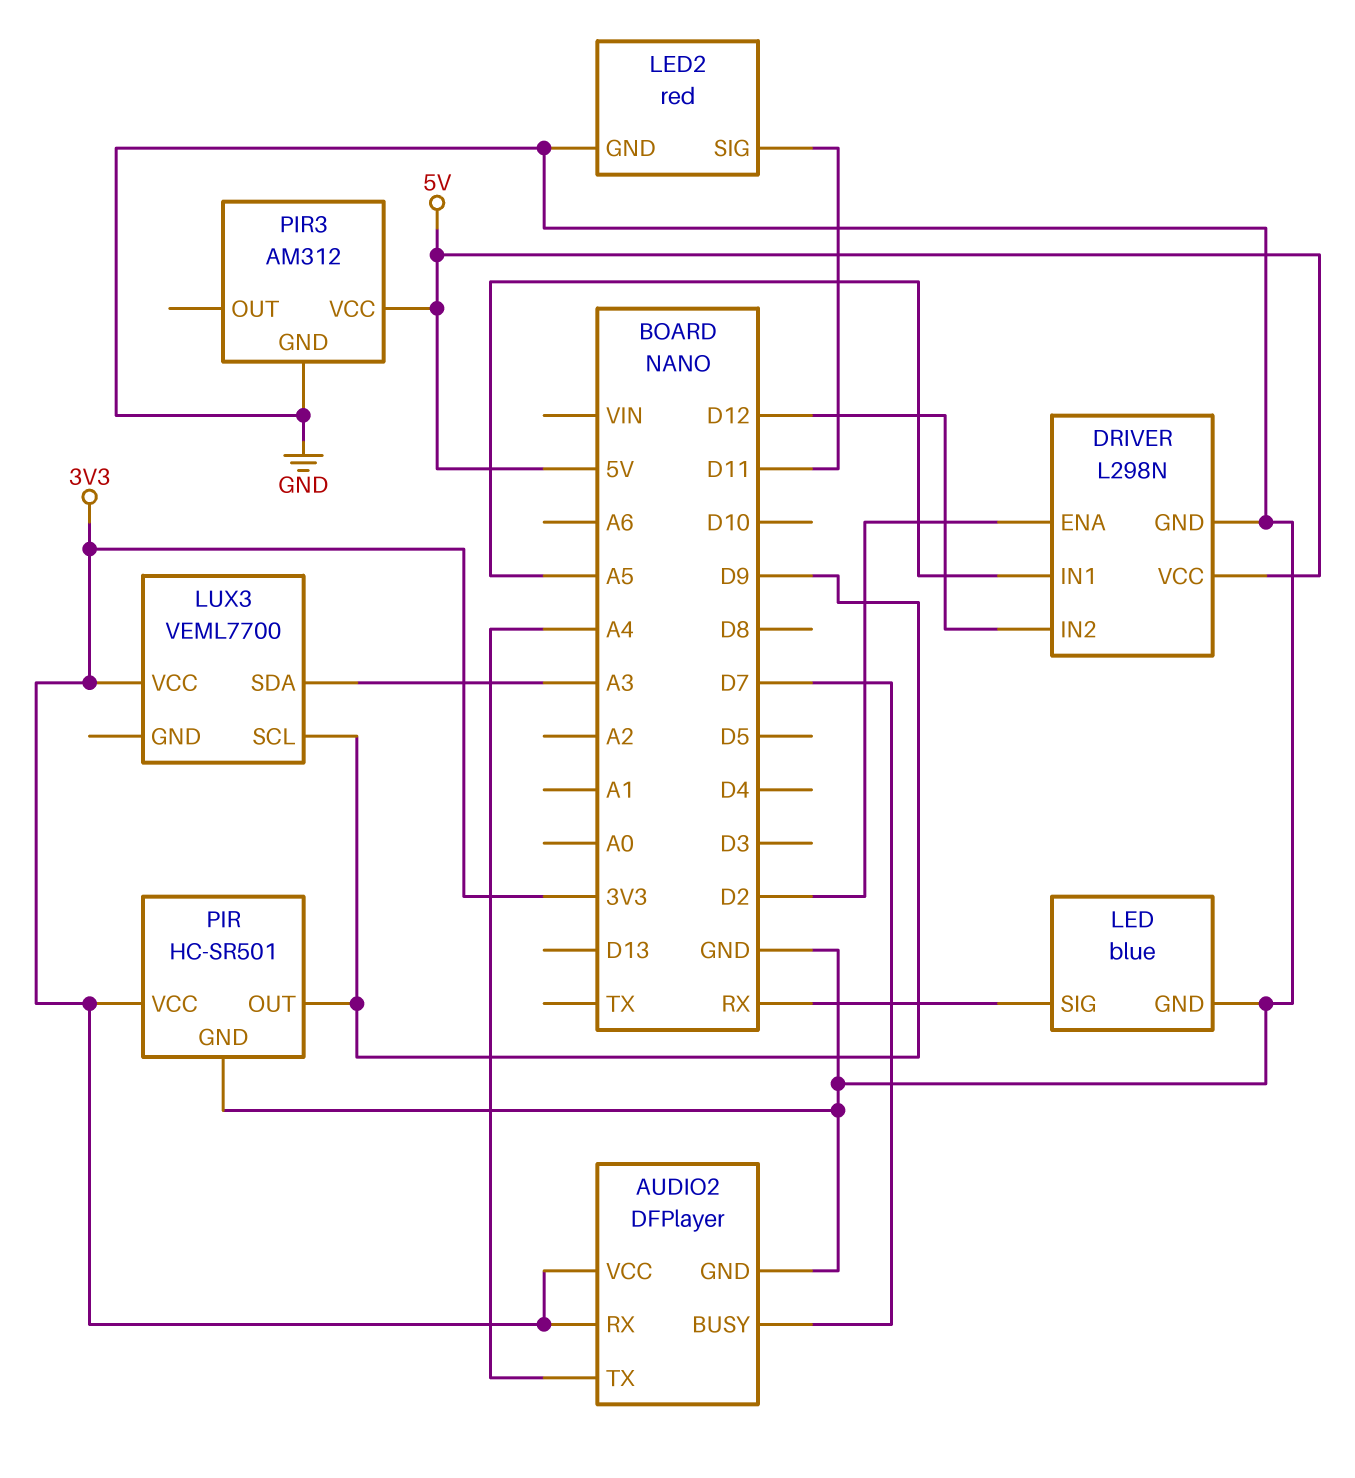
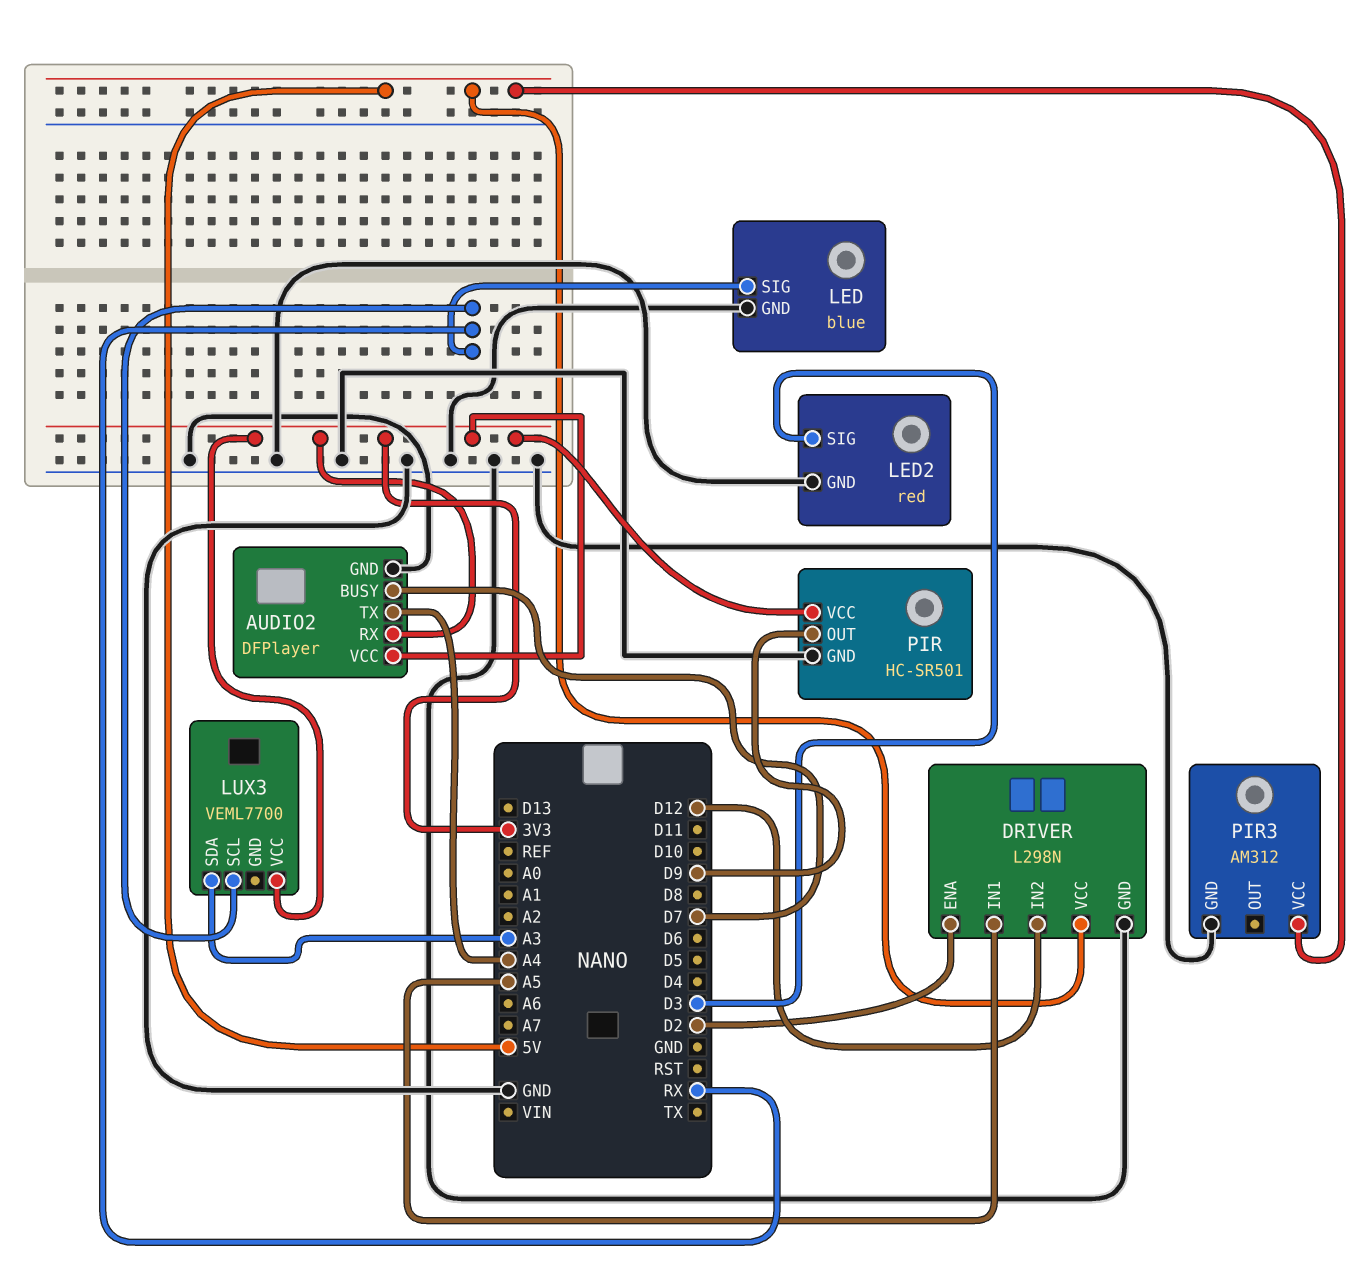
LED2 pin SIG: D11 -> D3
LUX3 pin SCL: D9 -> RX

